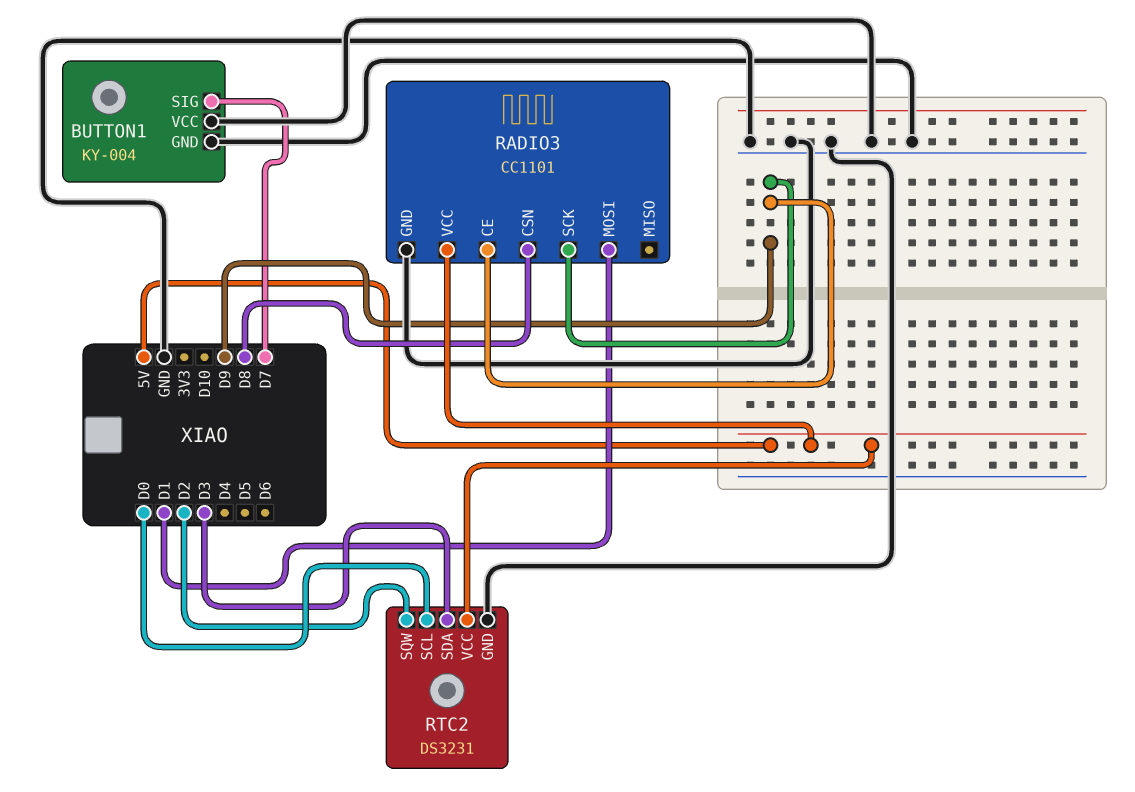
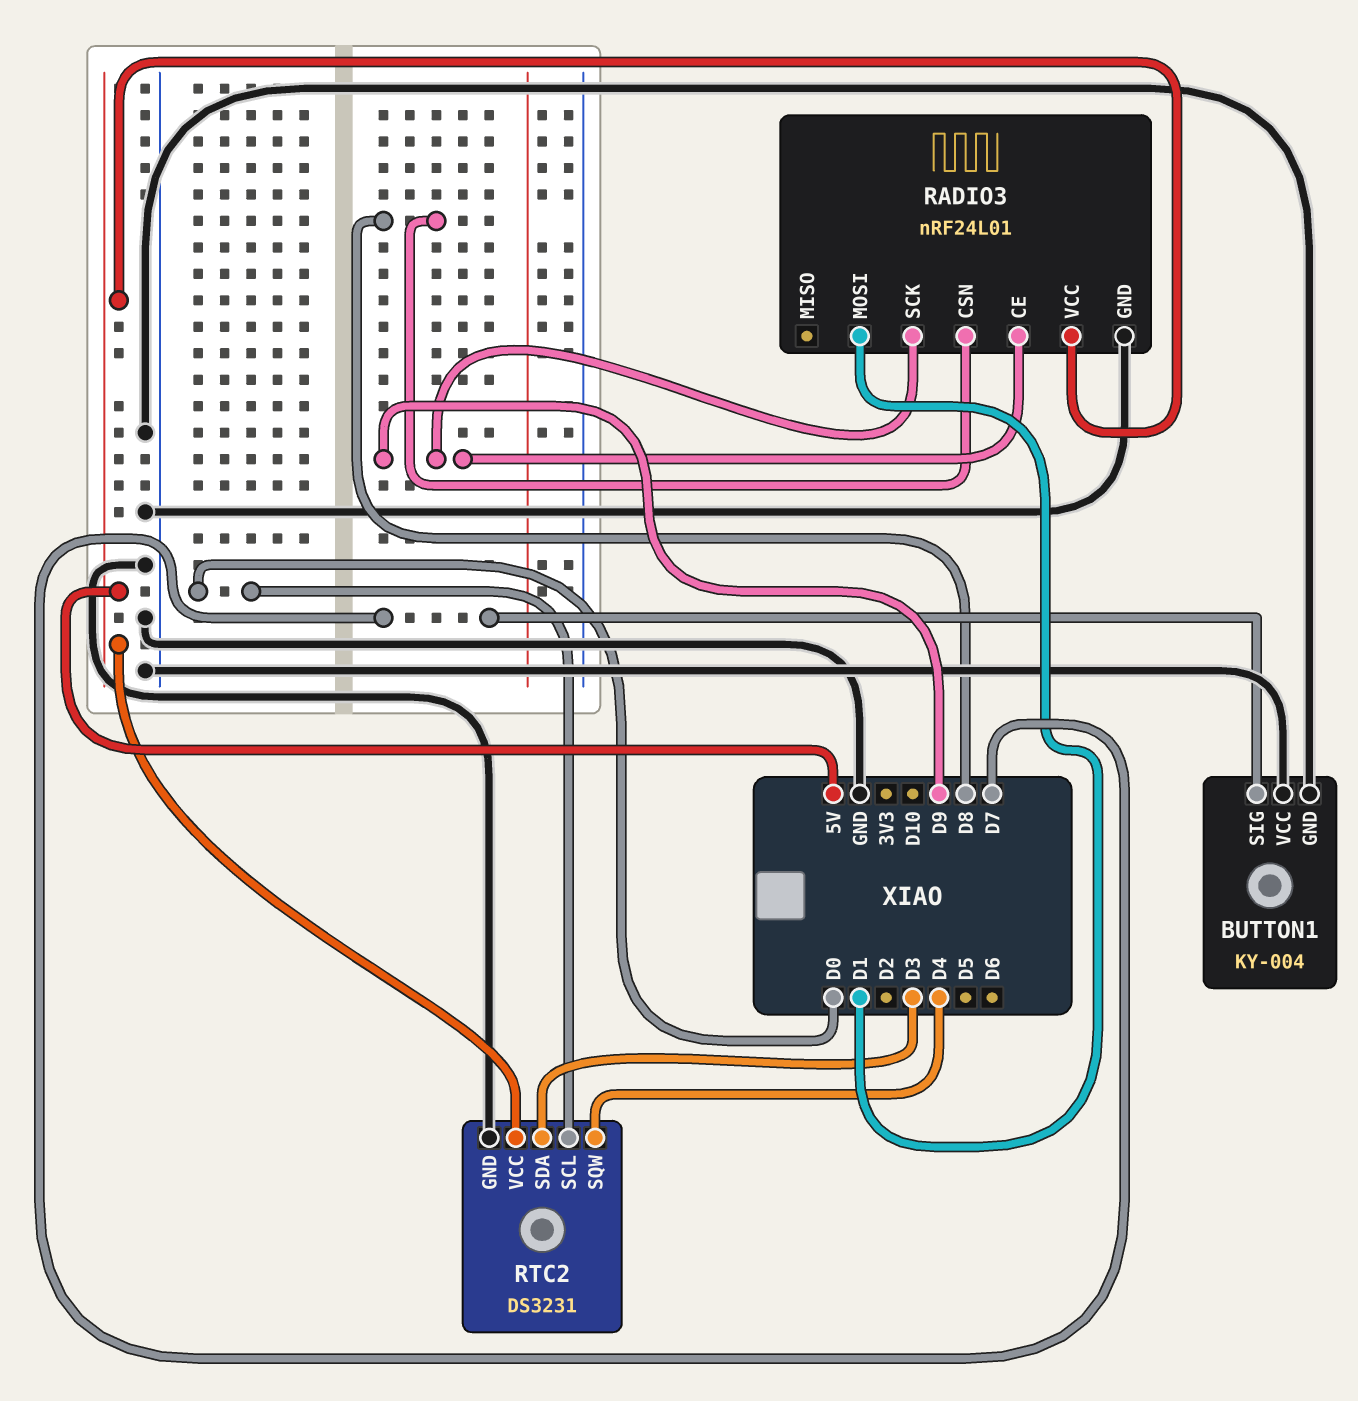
RADIO3: CC1101 -> nRF24L01
RTC2 pin SQW: D2 -> D4

